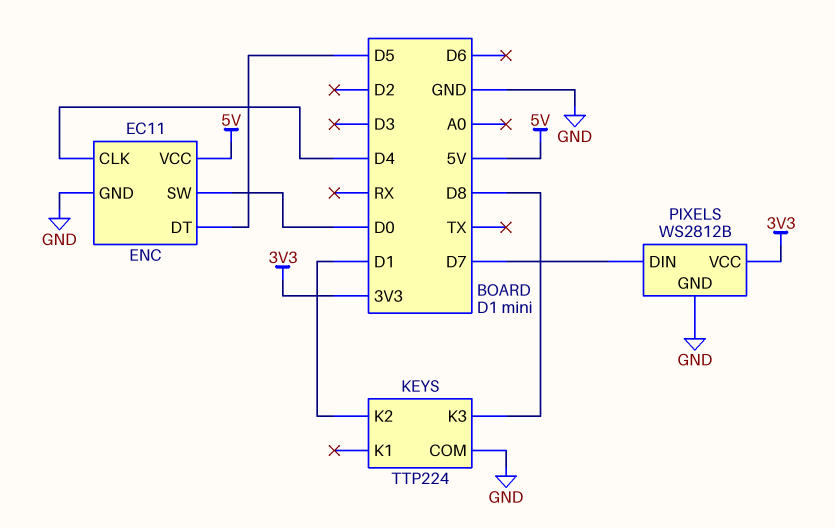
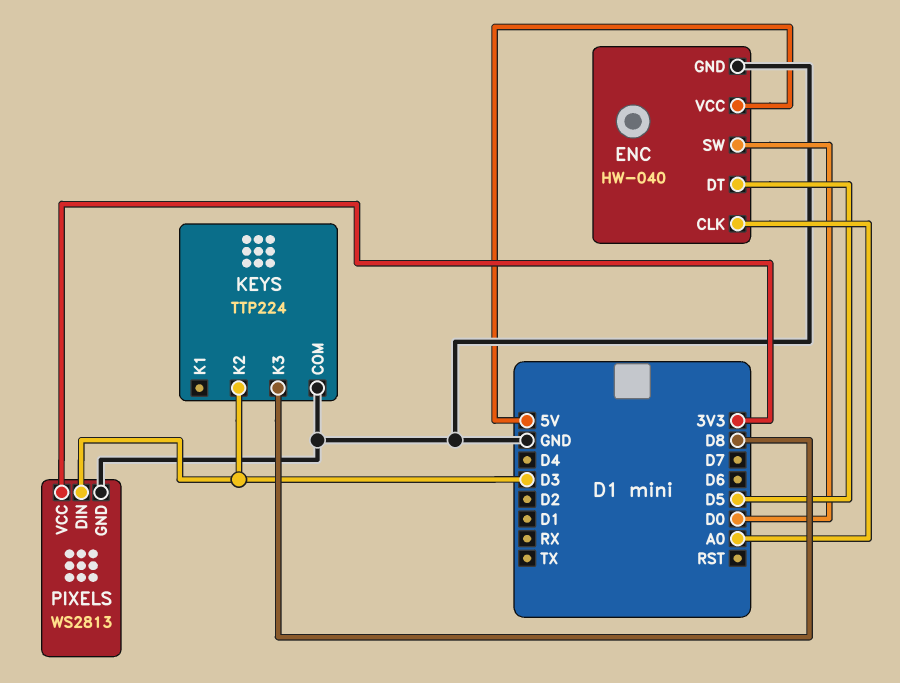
ENC: EC11 -> HW-040
ENC pin CLK: D4 -> A0
KEYS pin K2: D1 -> D3
PIXELS: WS2812B -> WS2813
PIXELS pin DIN: D7 -> D3

